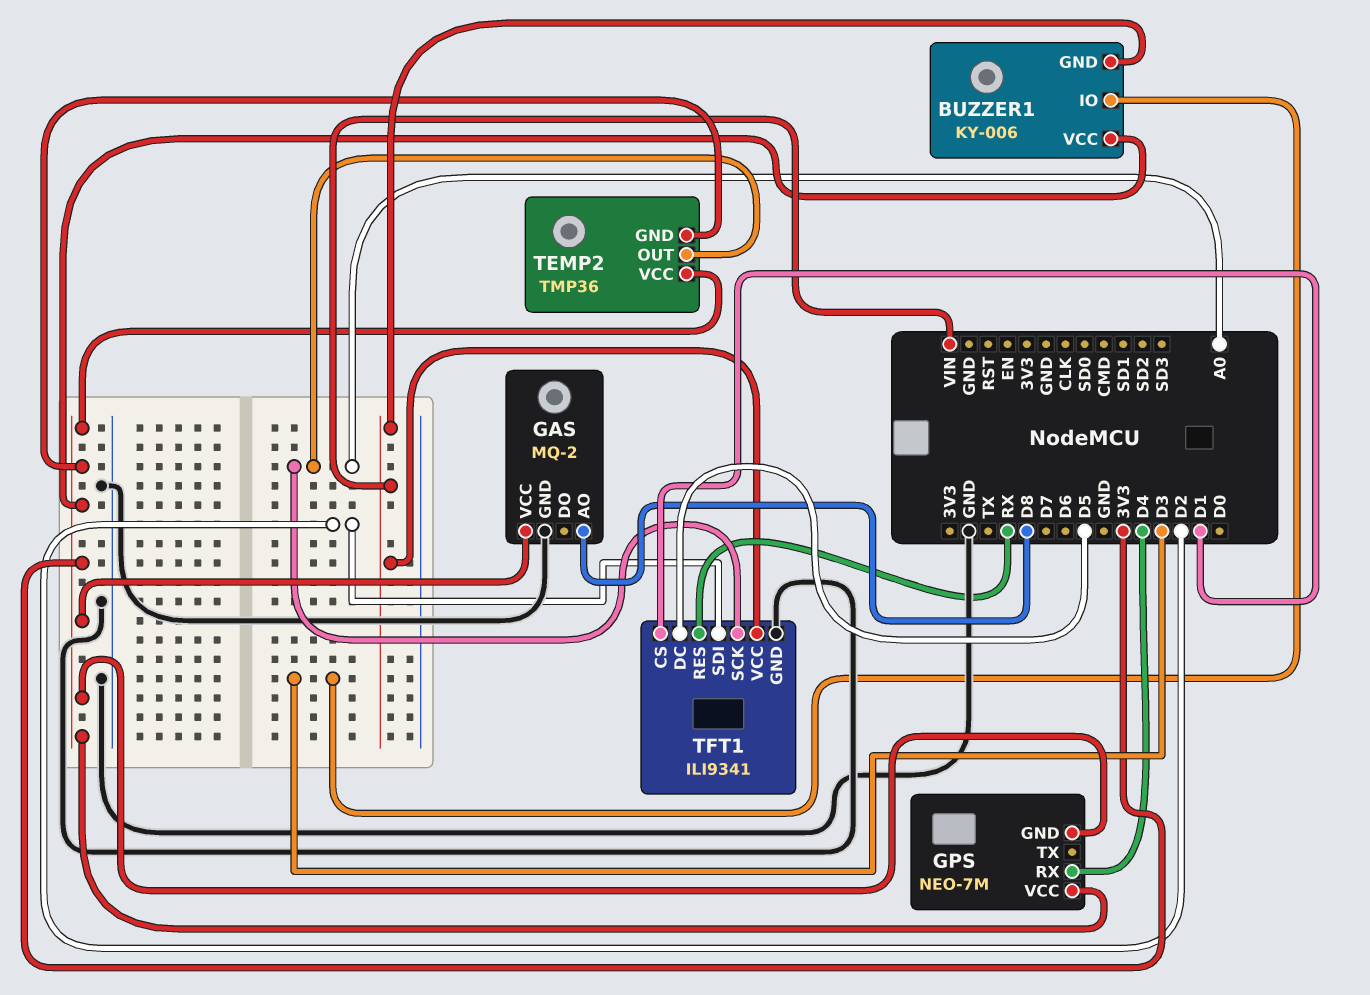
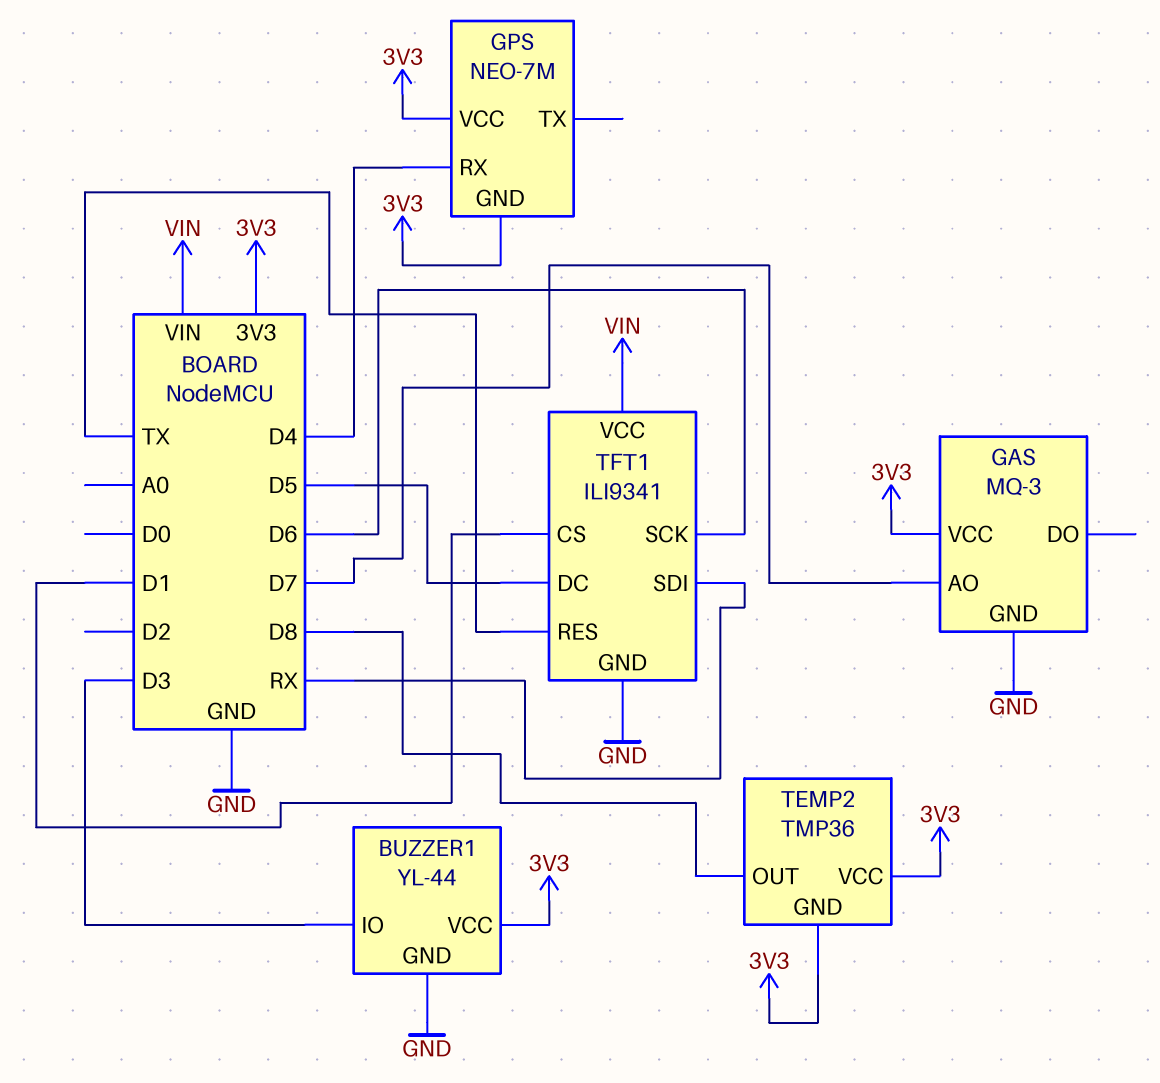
BUZZER1: KY-006 -> YL-44
BUZZER1 pin GND: VIN -> GND
GAS: MQ-2 -> MQ-3
GAS pin AO: D8 -> D7
TEMP2 pin OUT: A0 -> D8
TFT1 pin RES: RX -> TX
TFT1 pin SCK: A0 -> D6
TFT1 pin SDI: D2 -> RX

